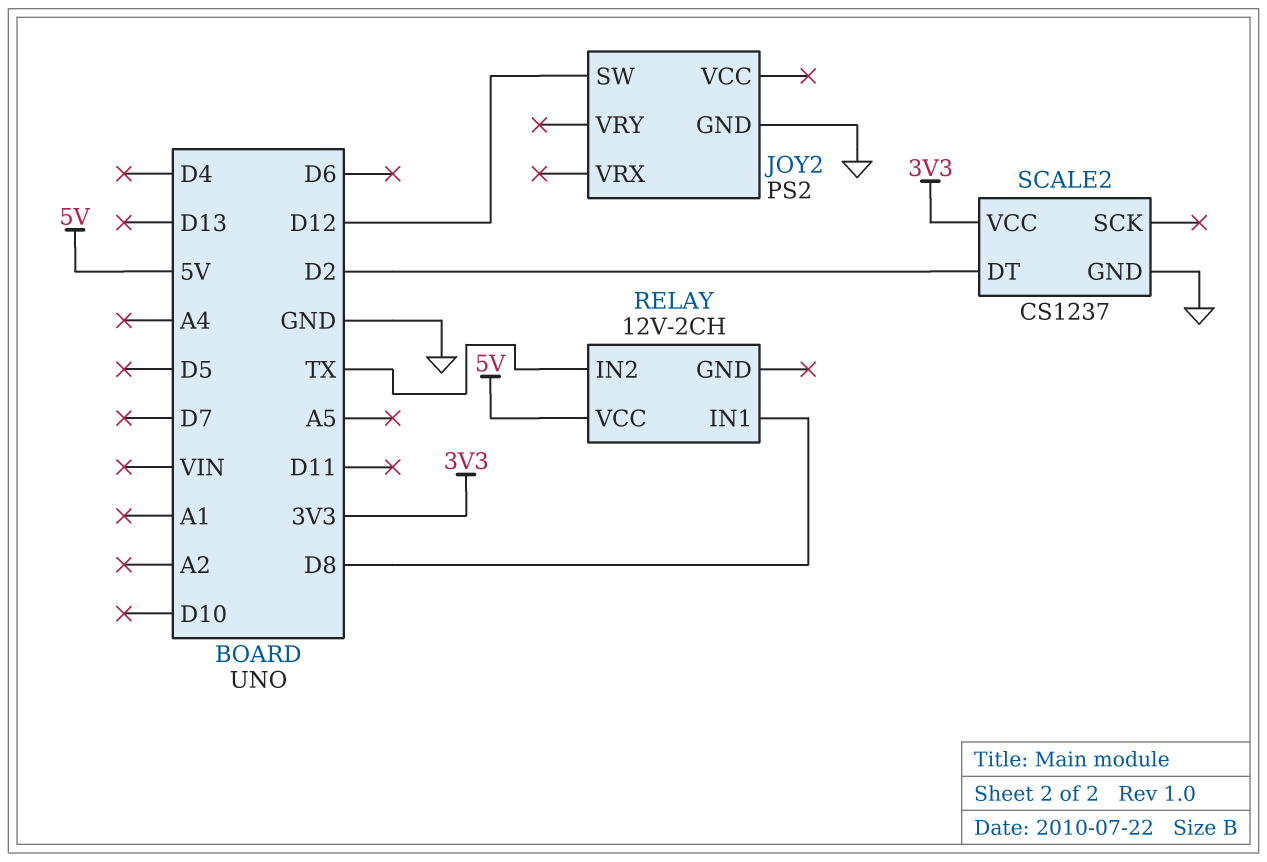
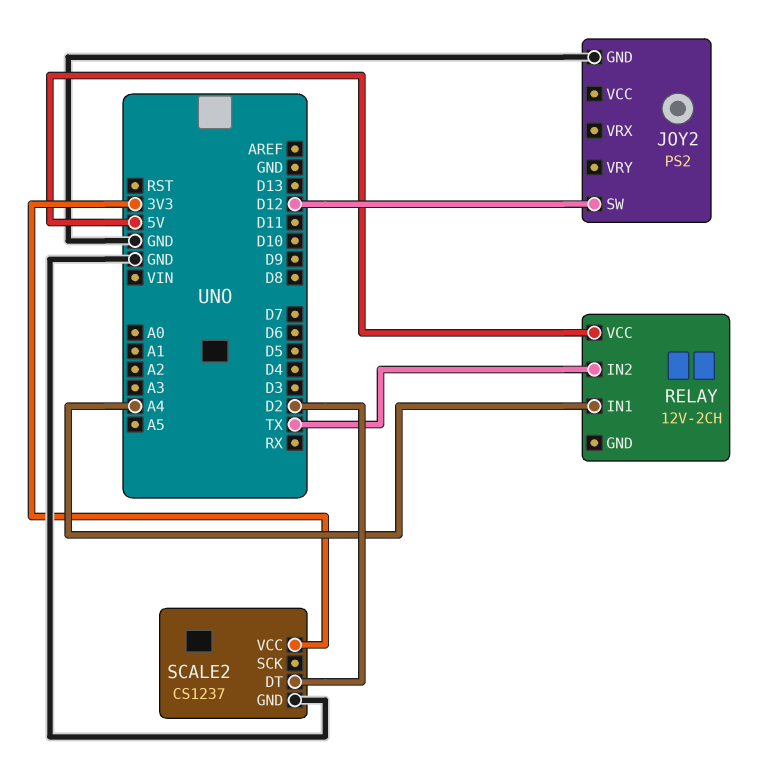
RELAY pin IN1: D8 -> A4

